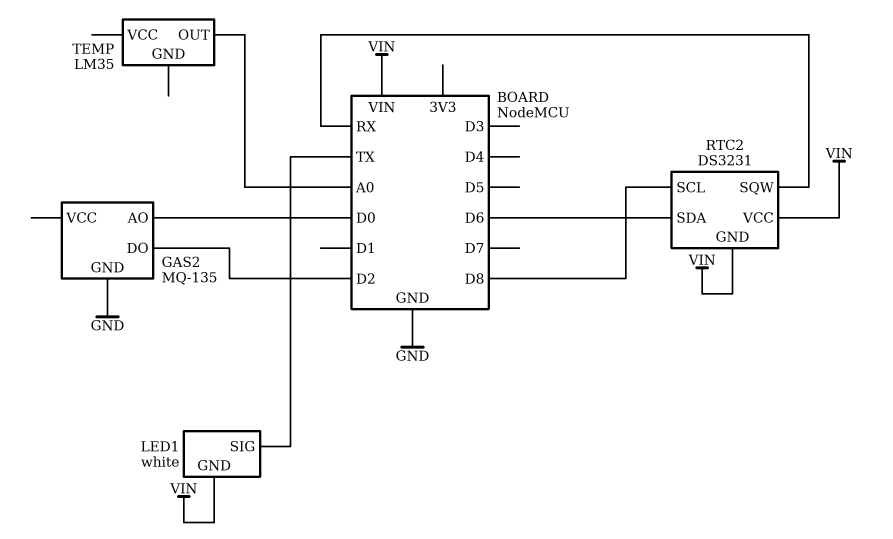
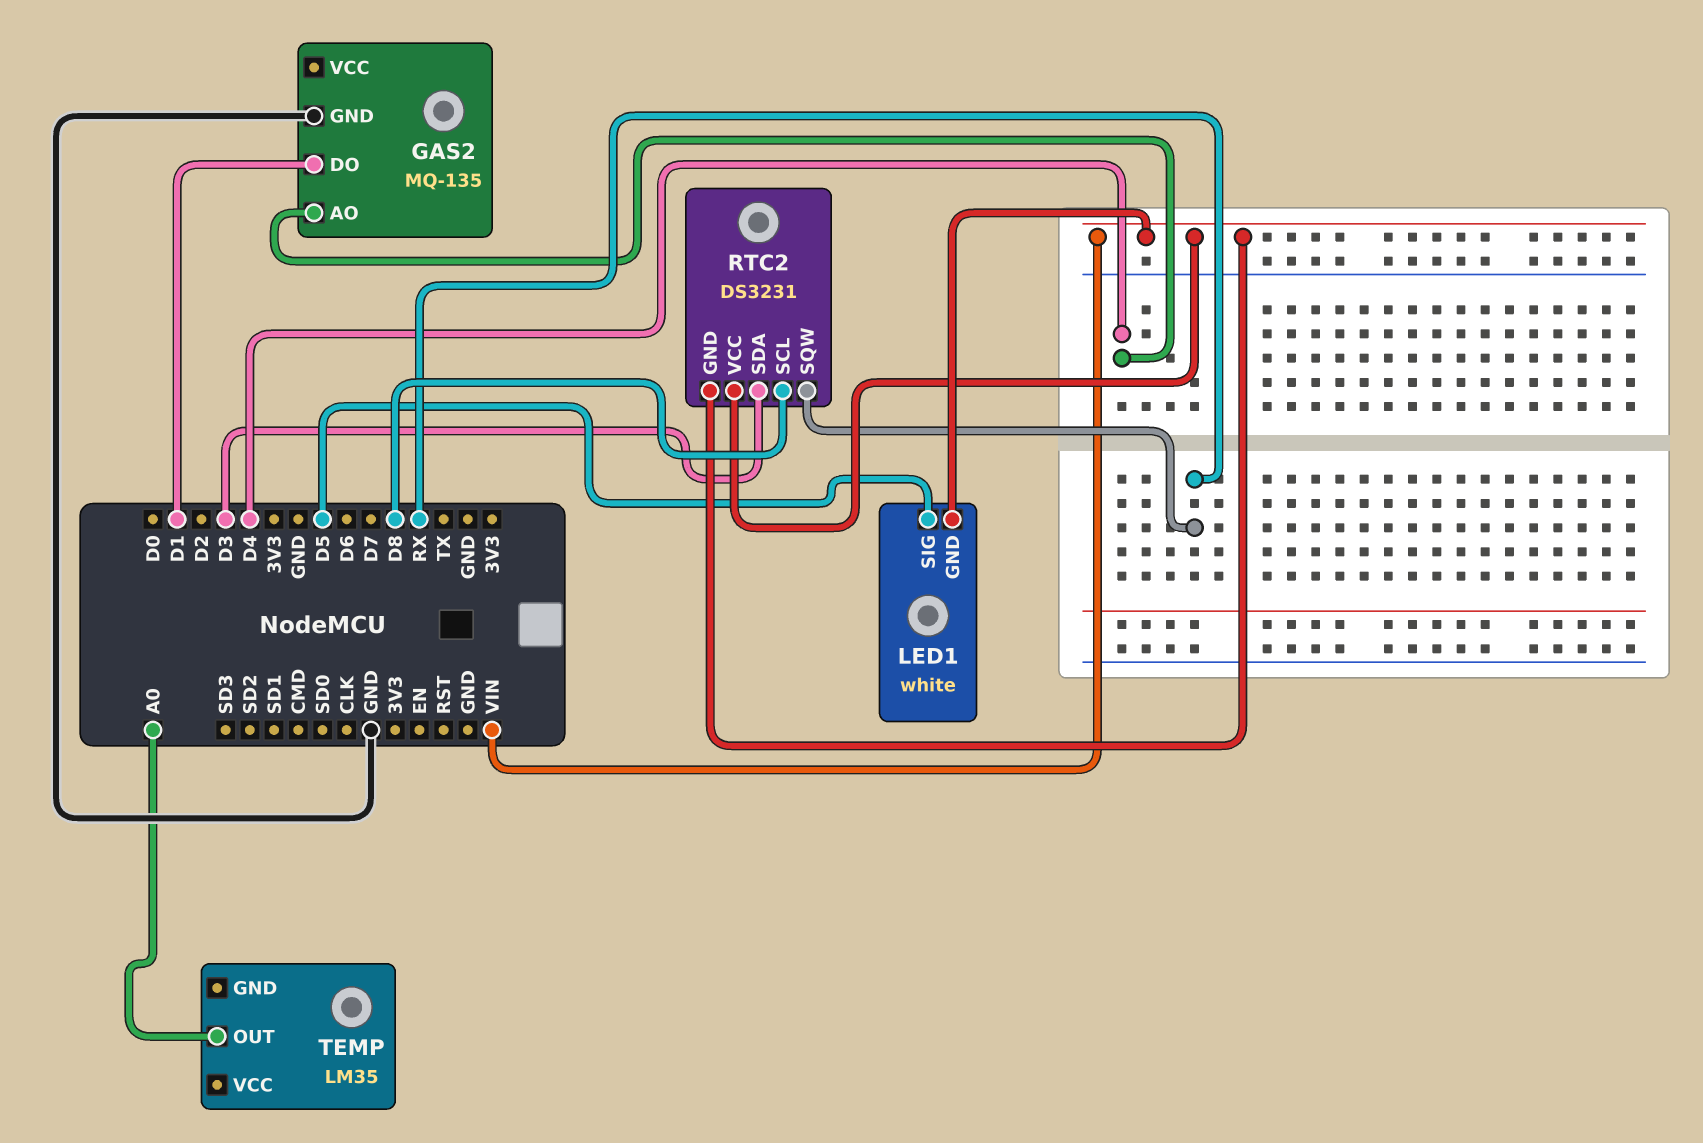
GAS2 pin AO: D0 -> D4
GAS2 pin DO: D2 -> D1
LED1 pin SIG: TX -> D5
RTC2 pin SDA: D6 -> D3

